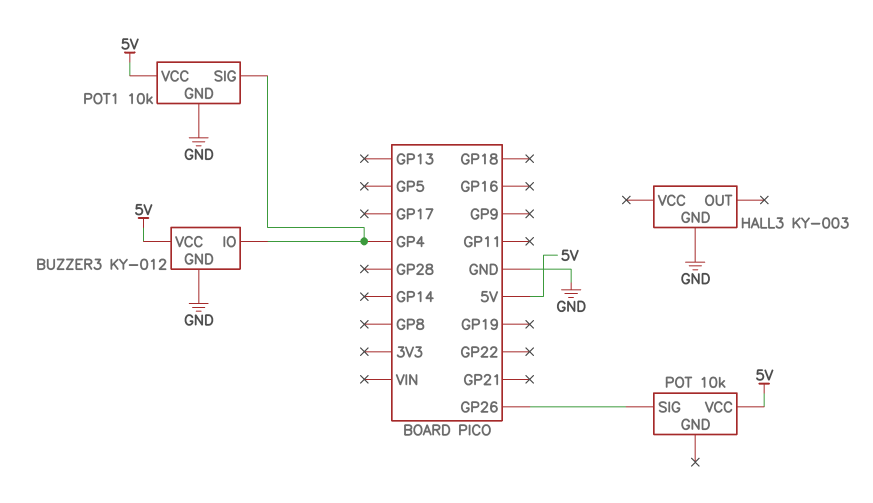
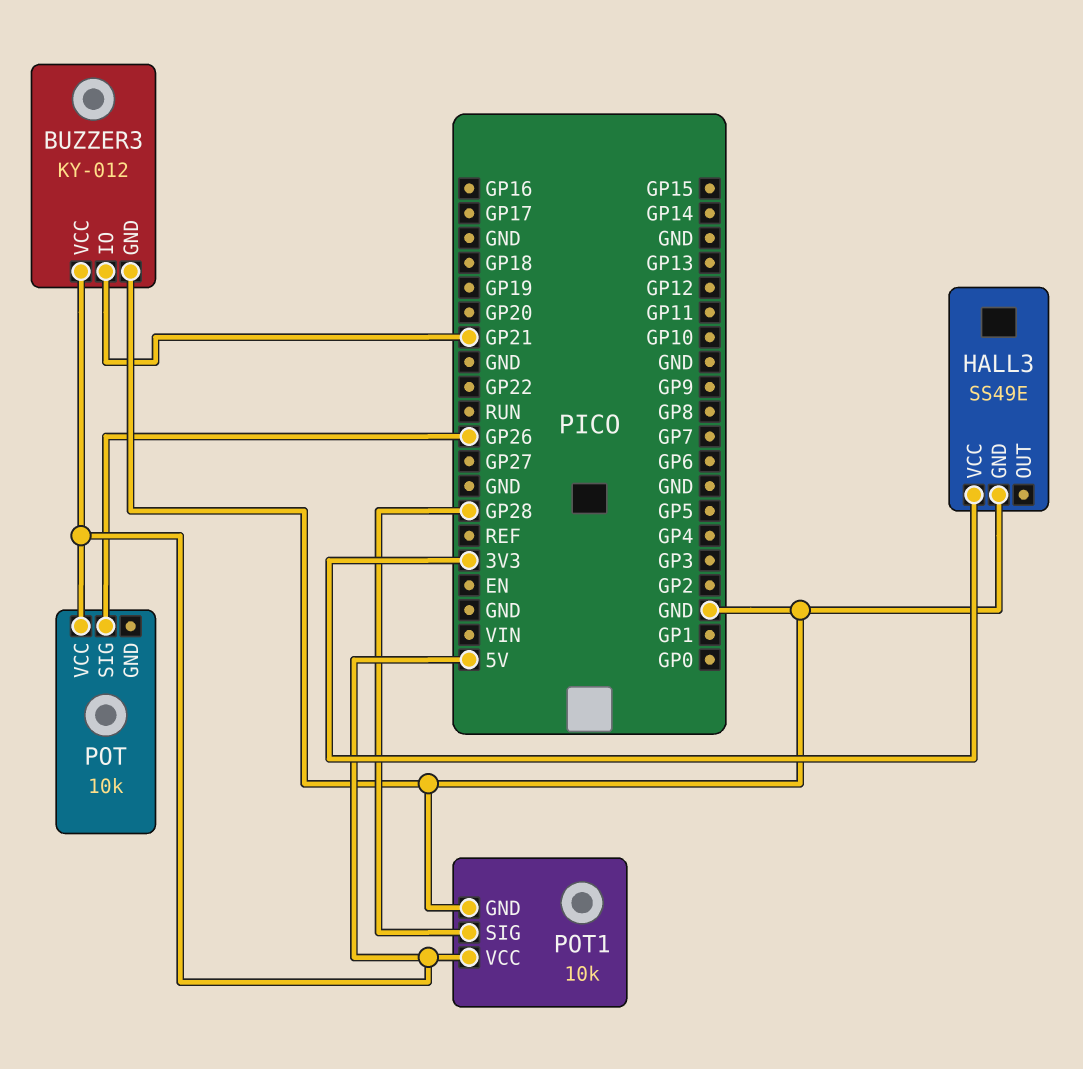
BUZZER3 pin IO: GP4 -> GP21
HALL3: KY-003 -> SS49E
HALL3 pin VCC: none -> 3V3
POT1 pin SIG: GP4 -> GP28

